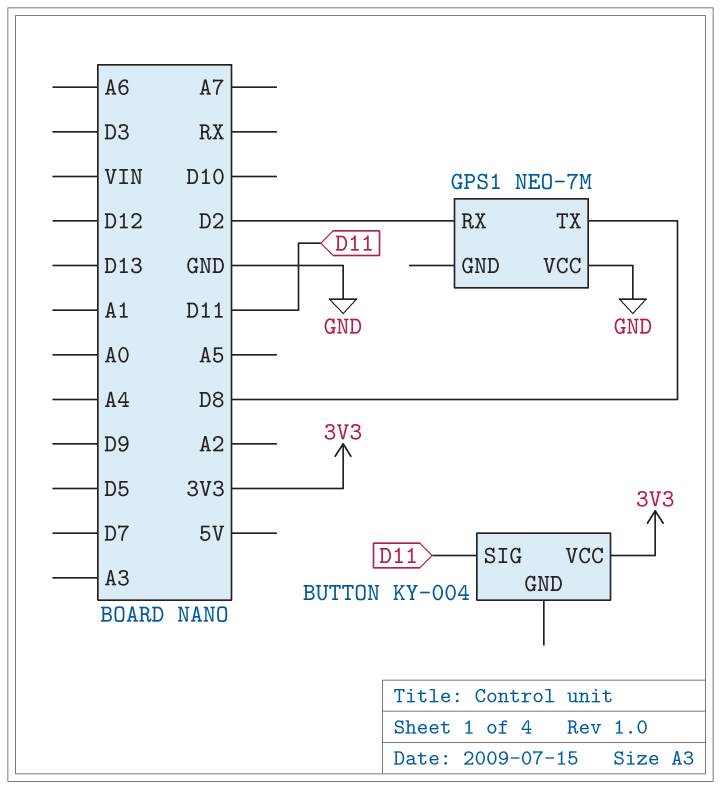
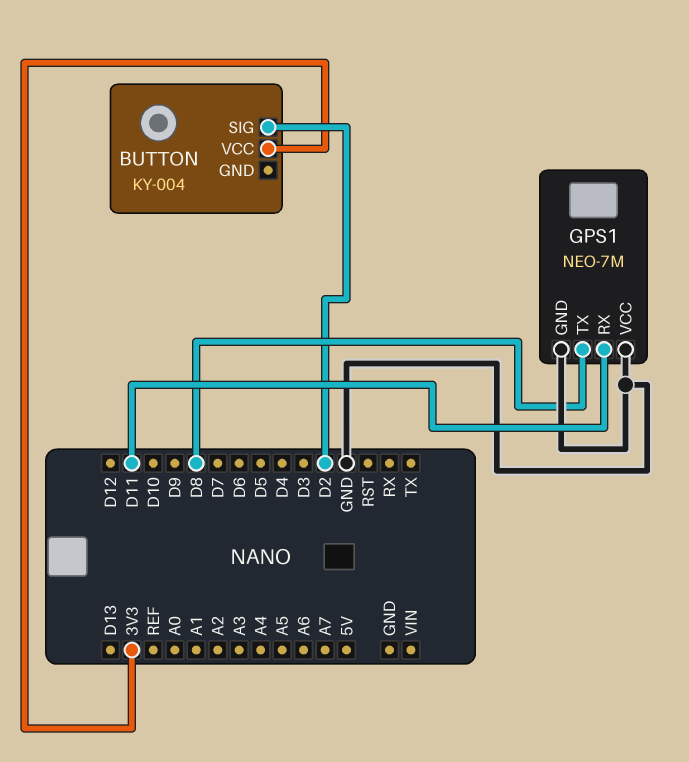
BUTTON pin SIG: D11 -> D2
GPS1 pin GND: none -> GND
GPS1 pin RX: D2 -> D11

